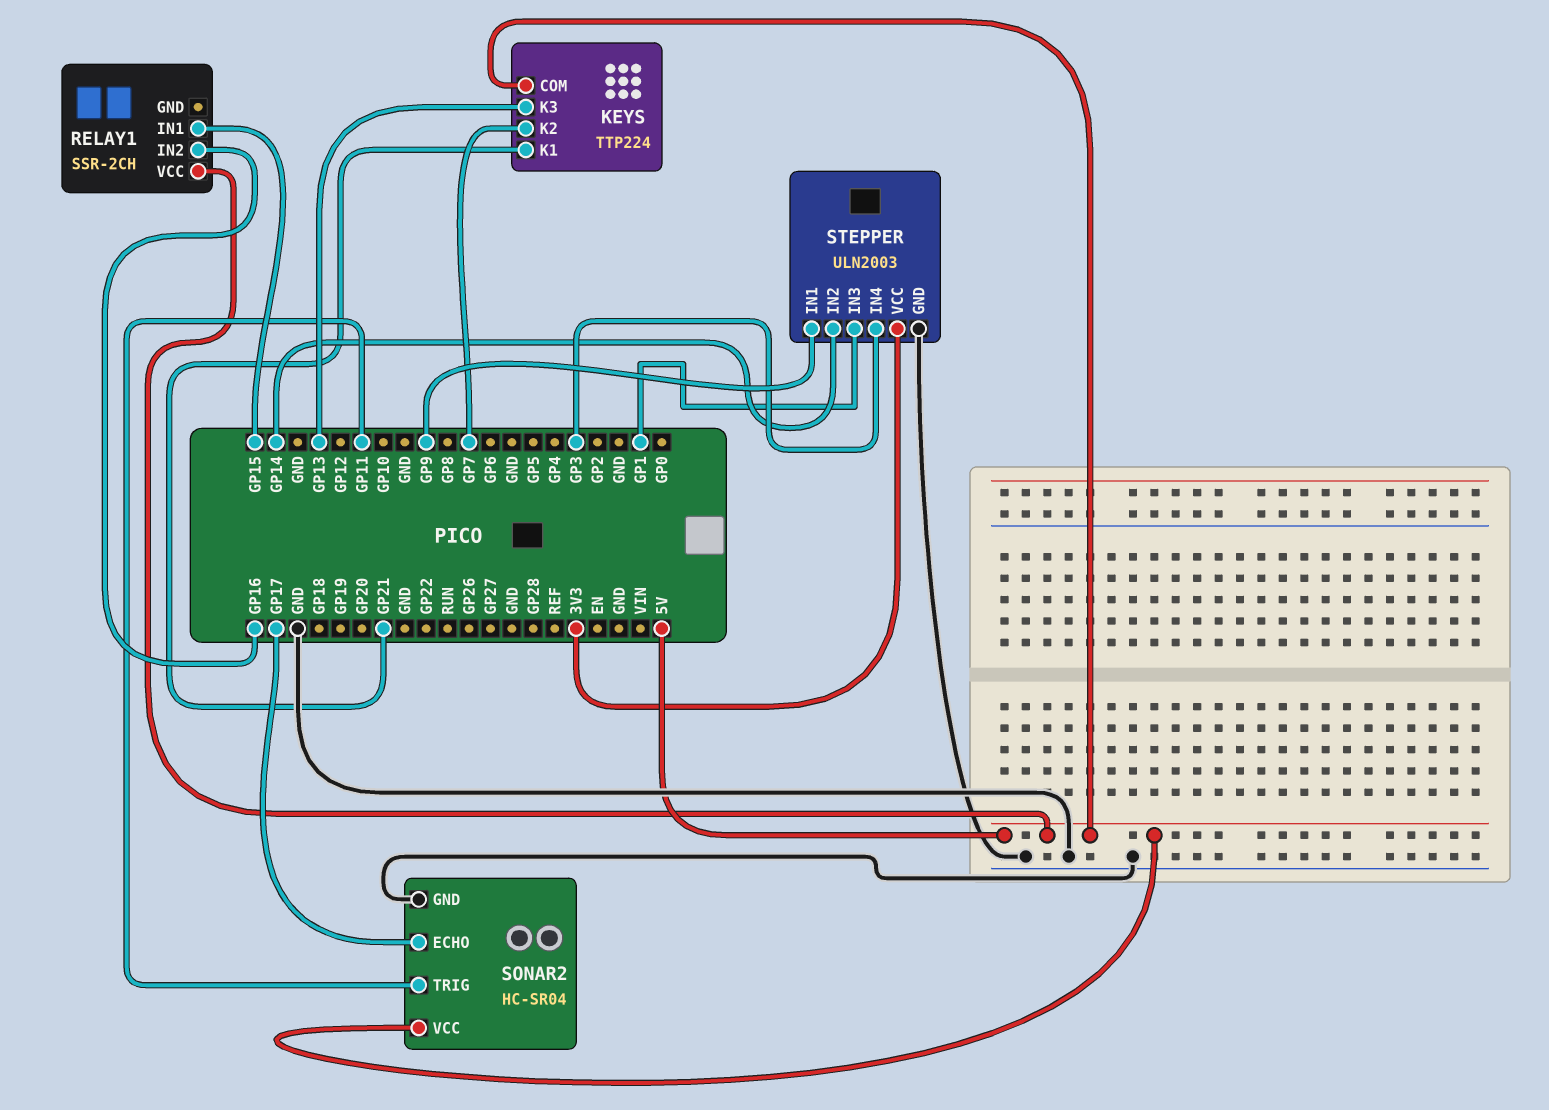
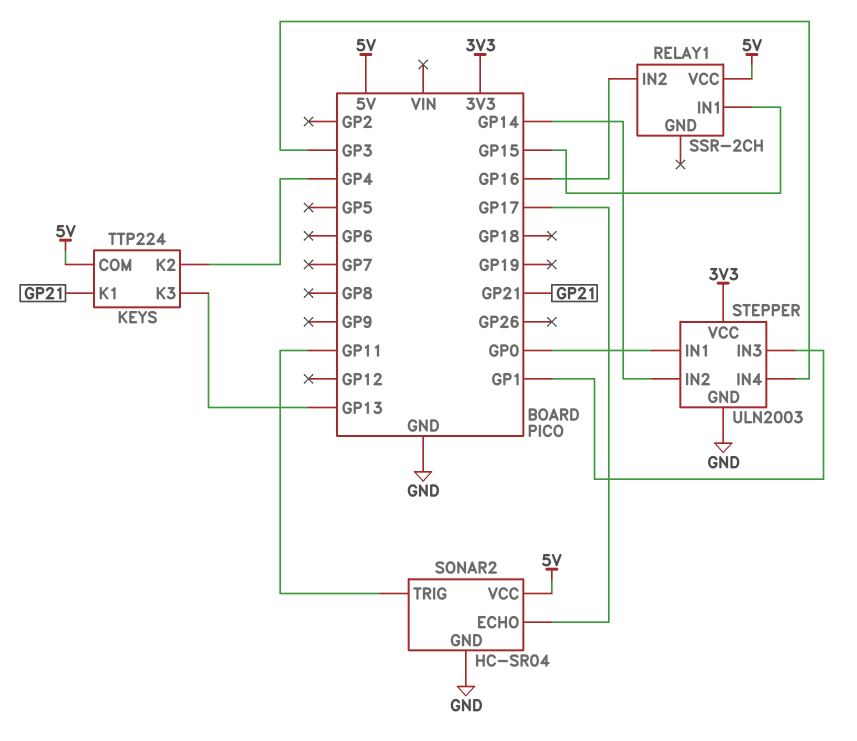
KEYS pin K2: GP7 -> GP4
STEPPER pin IN1: GP9 -> GP0

